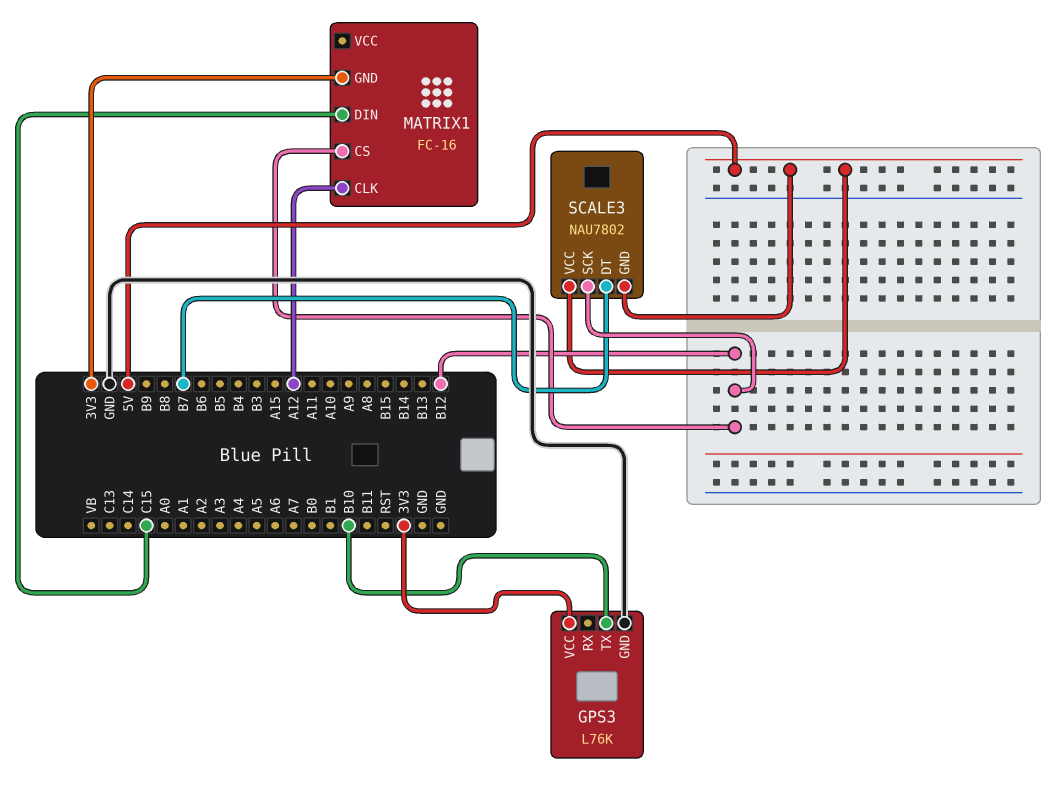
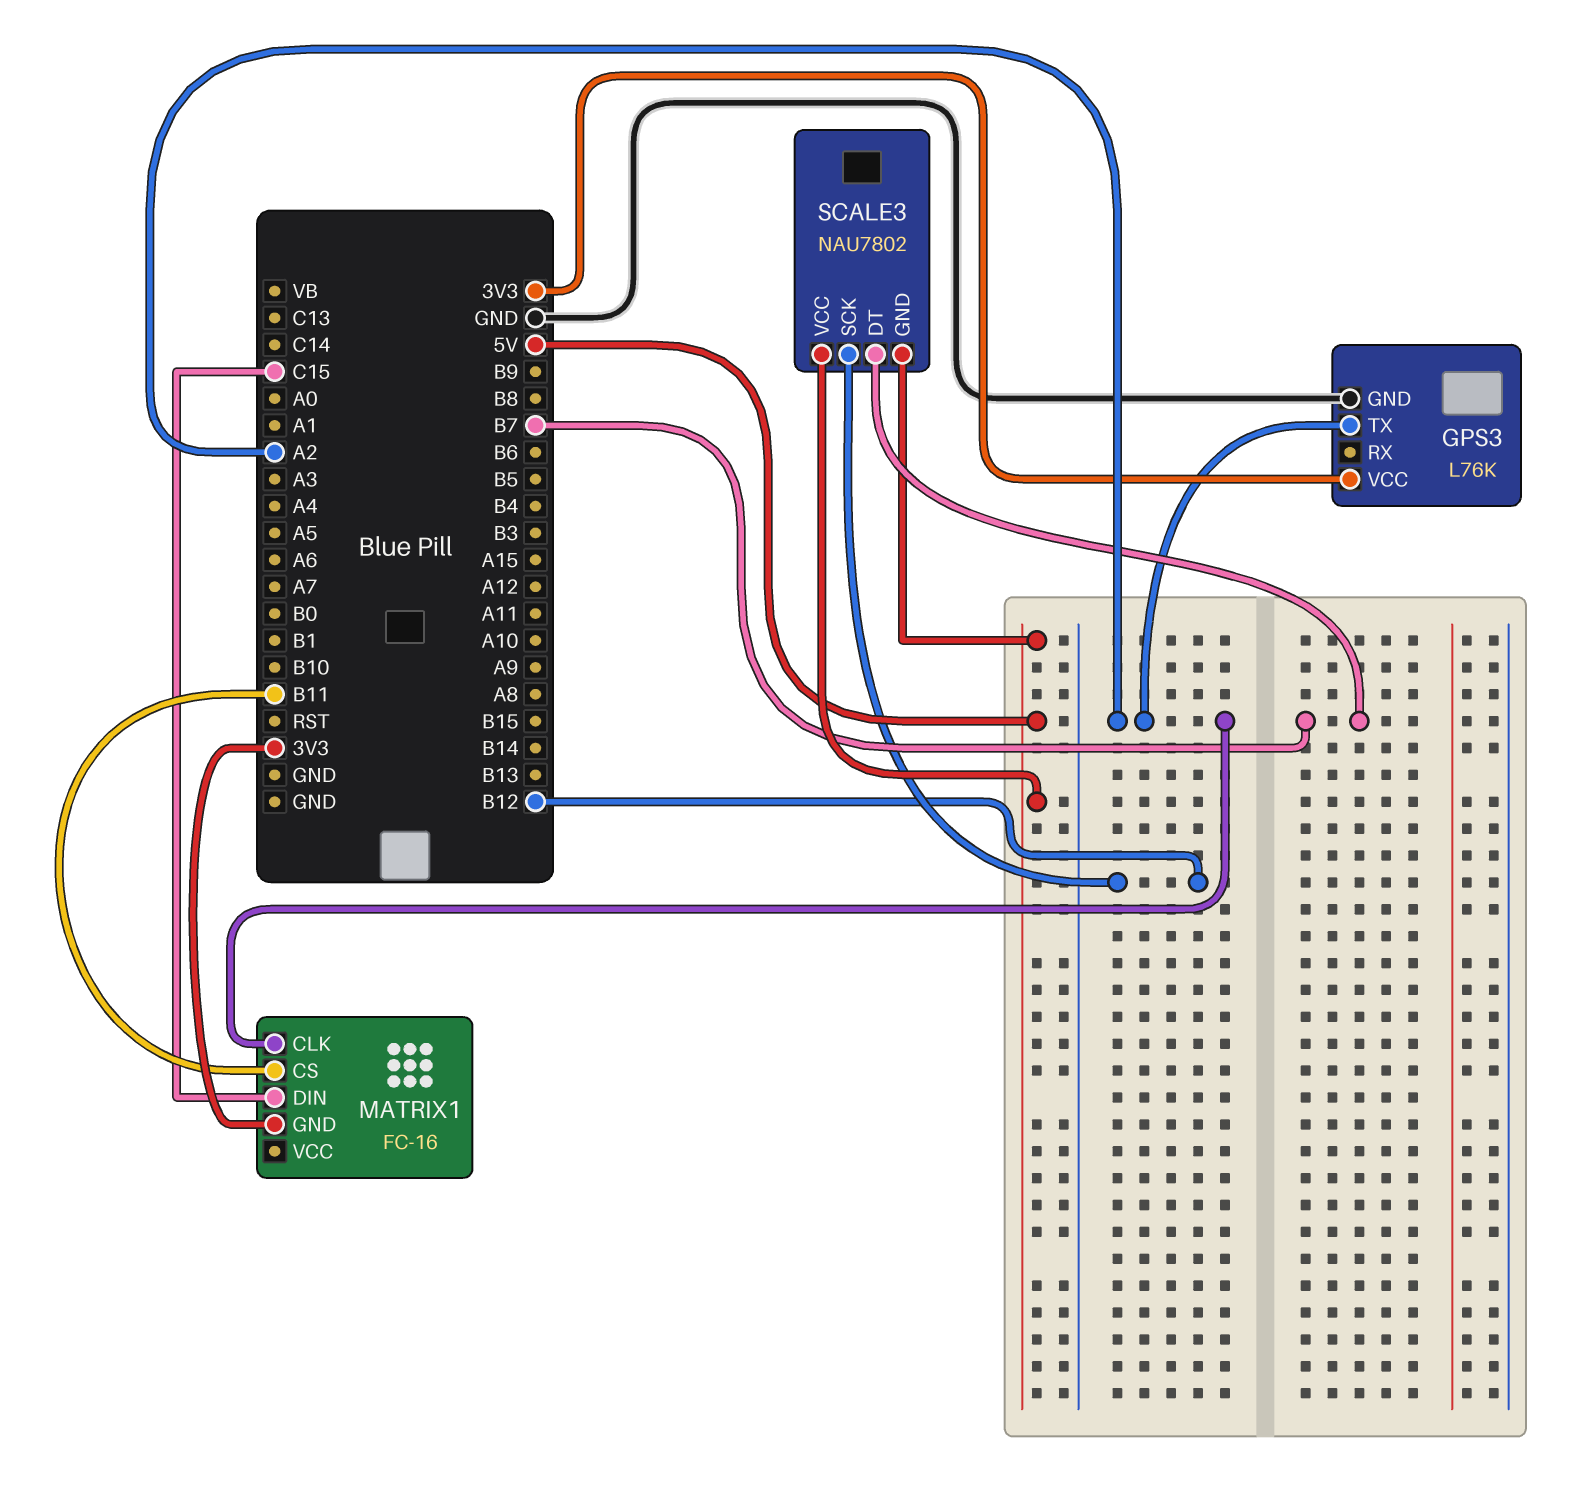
GPS3 pin TX: B10 -> A2
MATRIX1 pin CLK: A12 -> A2
MATRIX1 pin CS: B12 -> B11

